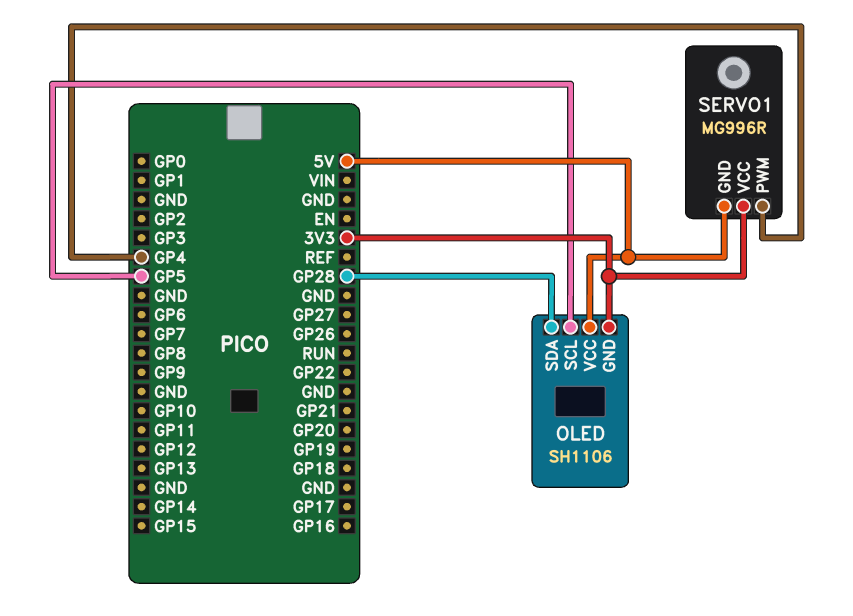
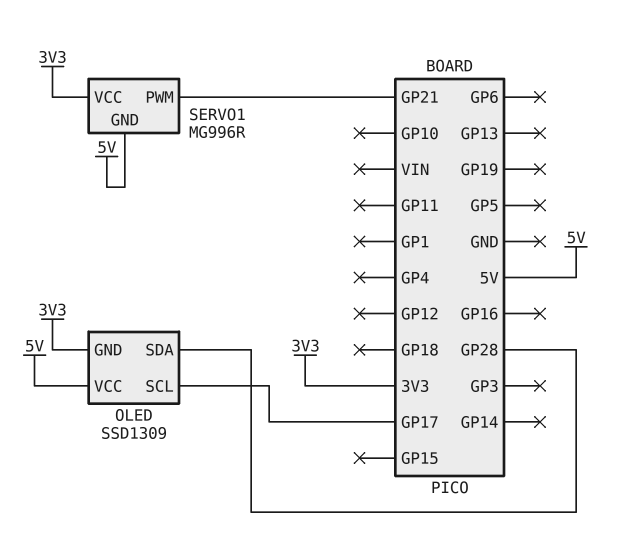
OLED: SH1106 -> SSD1309
OLED pin SCL: GP5 -> GP17
SERVO1 pin PWM: GP4 -> GP21

